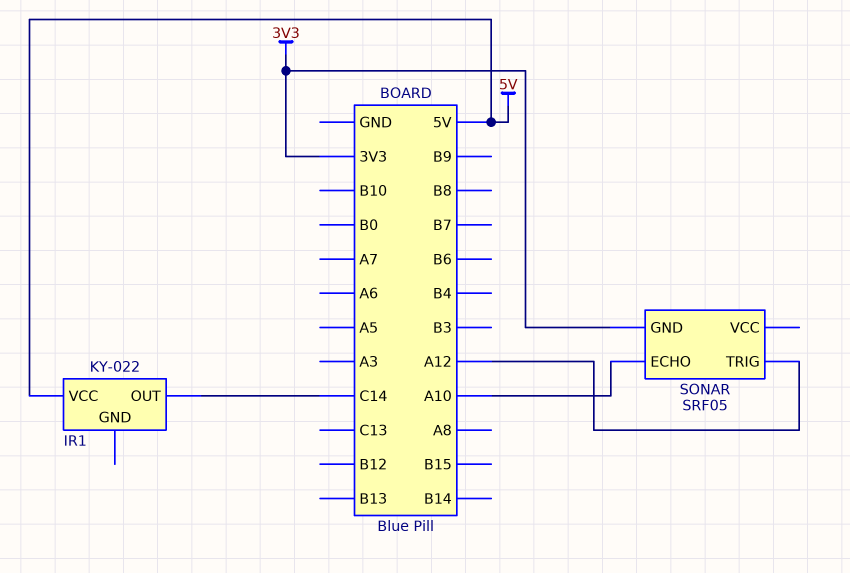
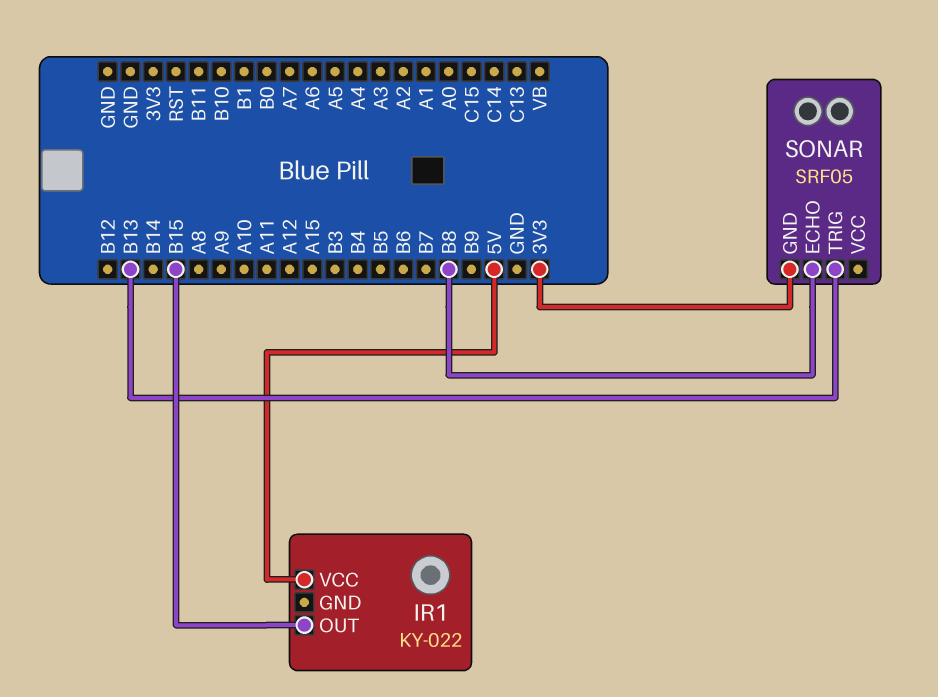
IR1 pin OUT: C14 -> B15
SONAR pin ECHO: A10 -> B8
SONAR pin TRIG: A12 -> B13

